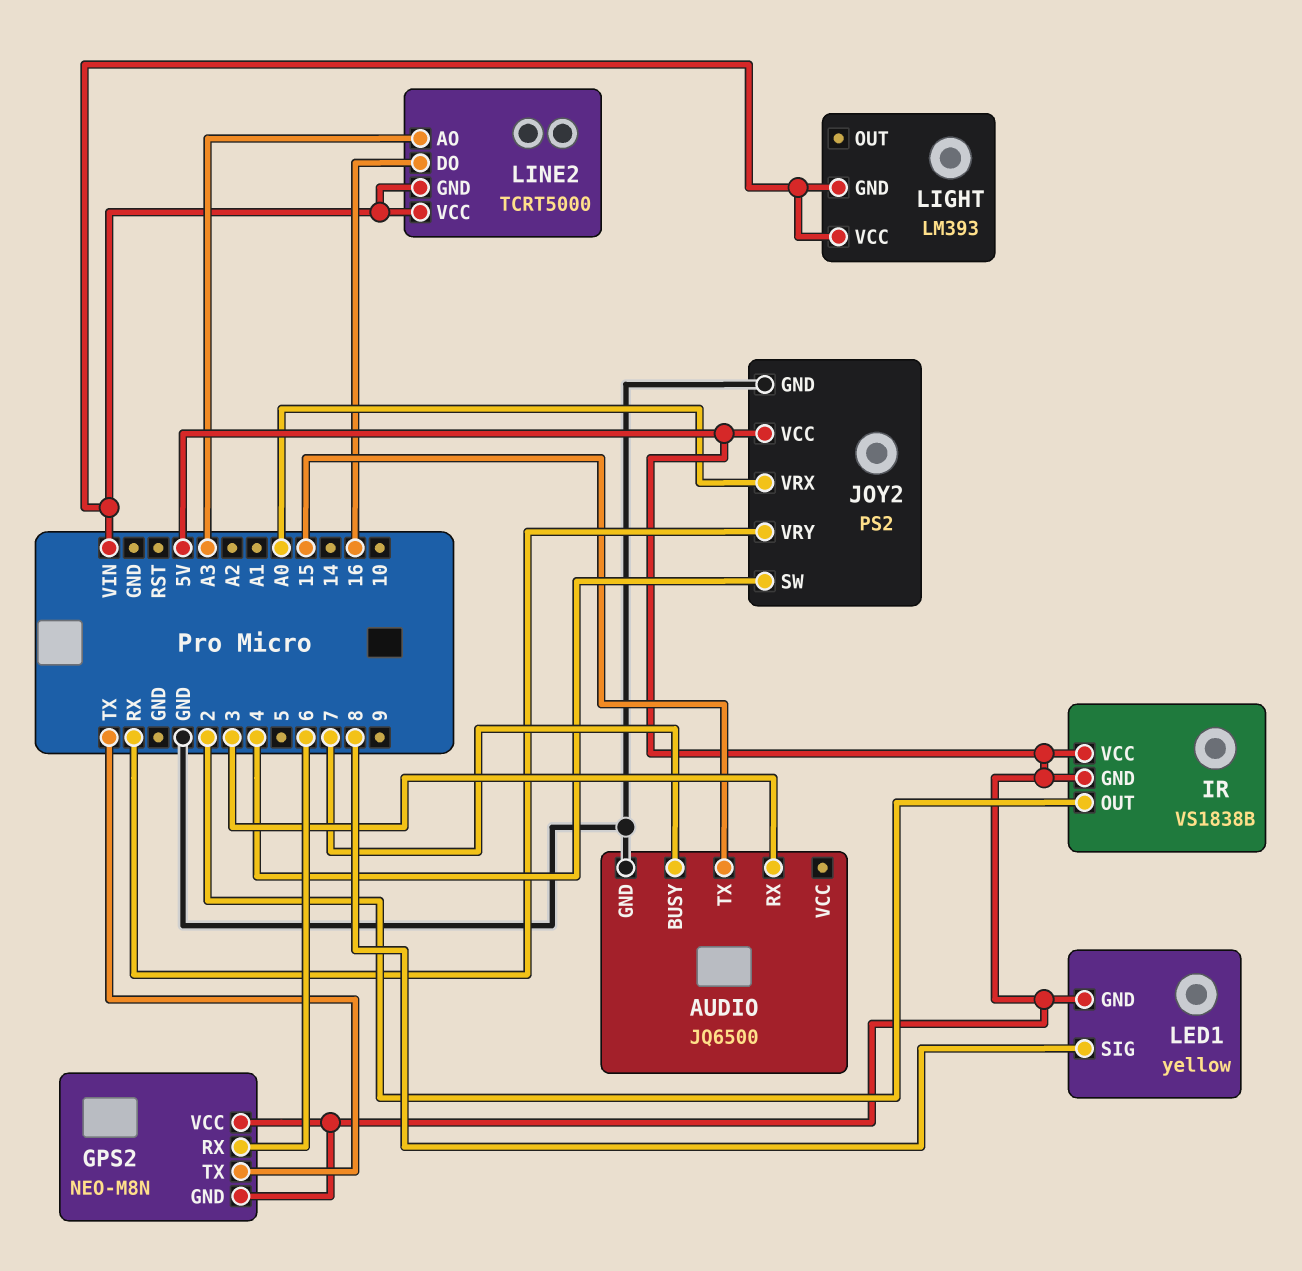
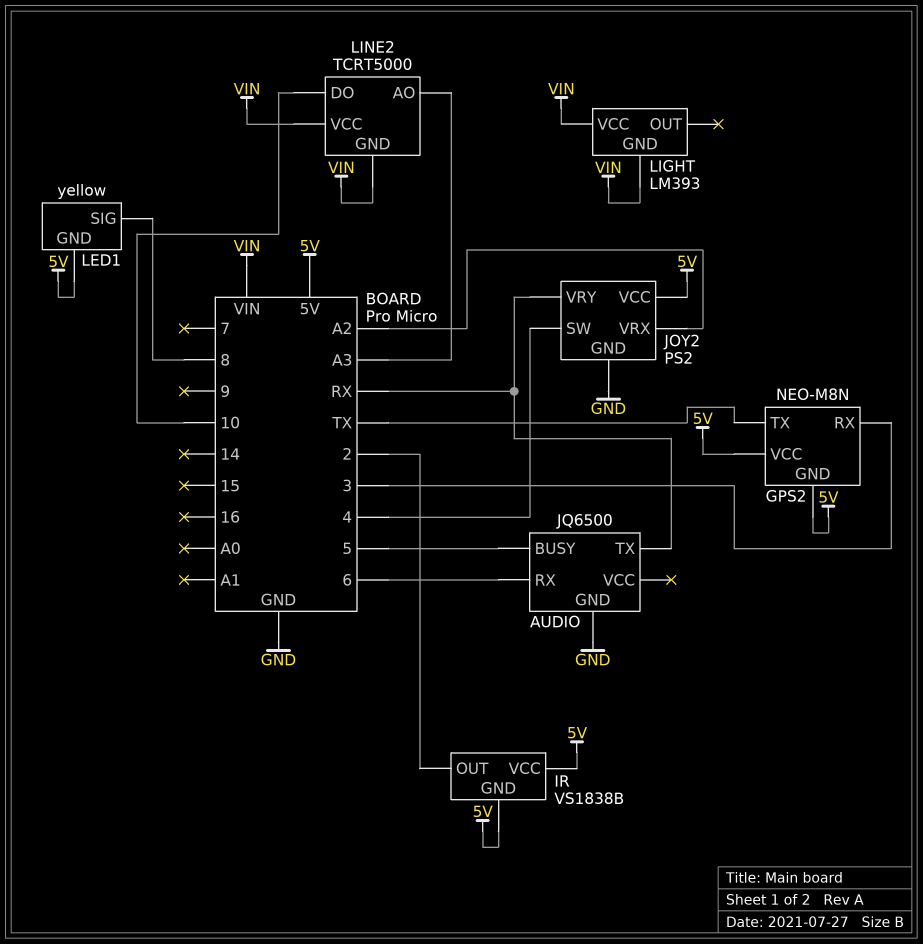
AUDIO pin BUSY: 7 -> 5
AUDIO pin RX: 3 -> 6
AUDIO pin TX: 15 -> RX
GPS2 pin RX: 6 -> 3
JOY2 pin VRX: A0 -> A2
LINE2 pin DO: 16 -> 10

